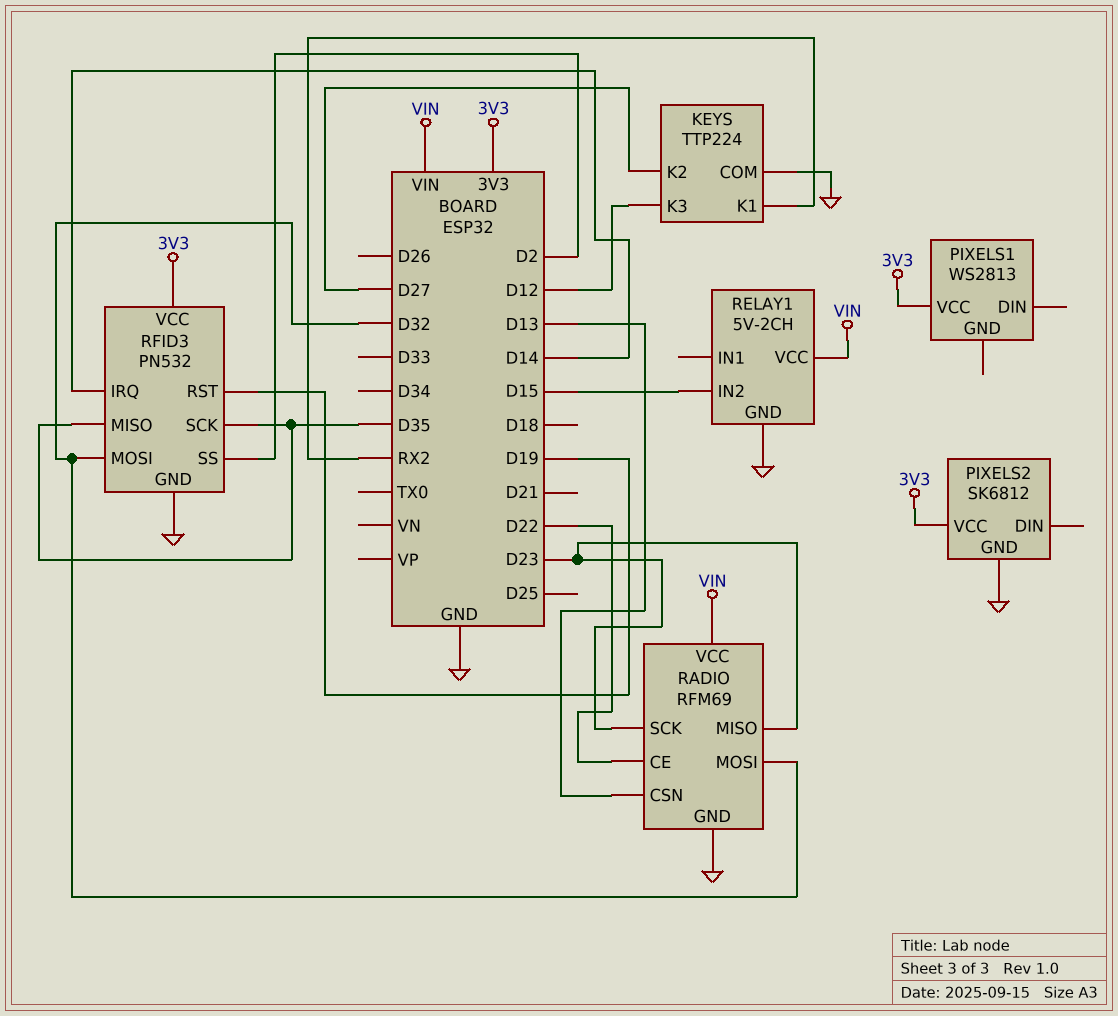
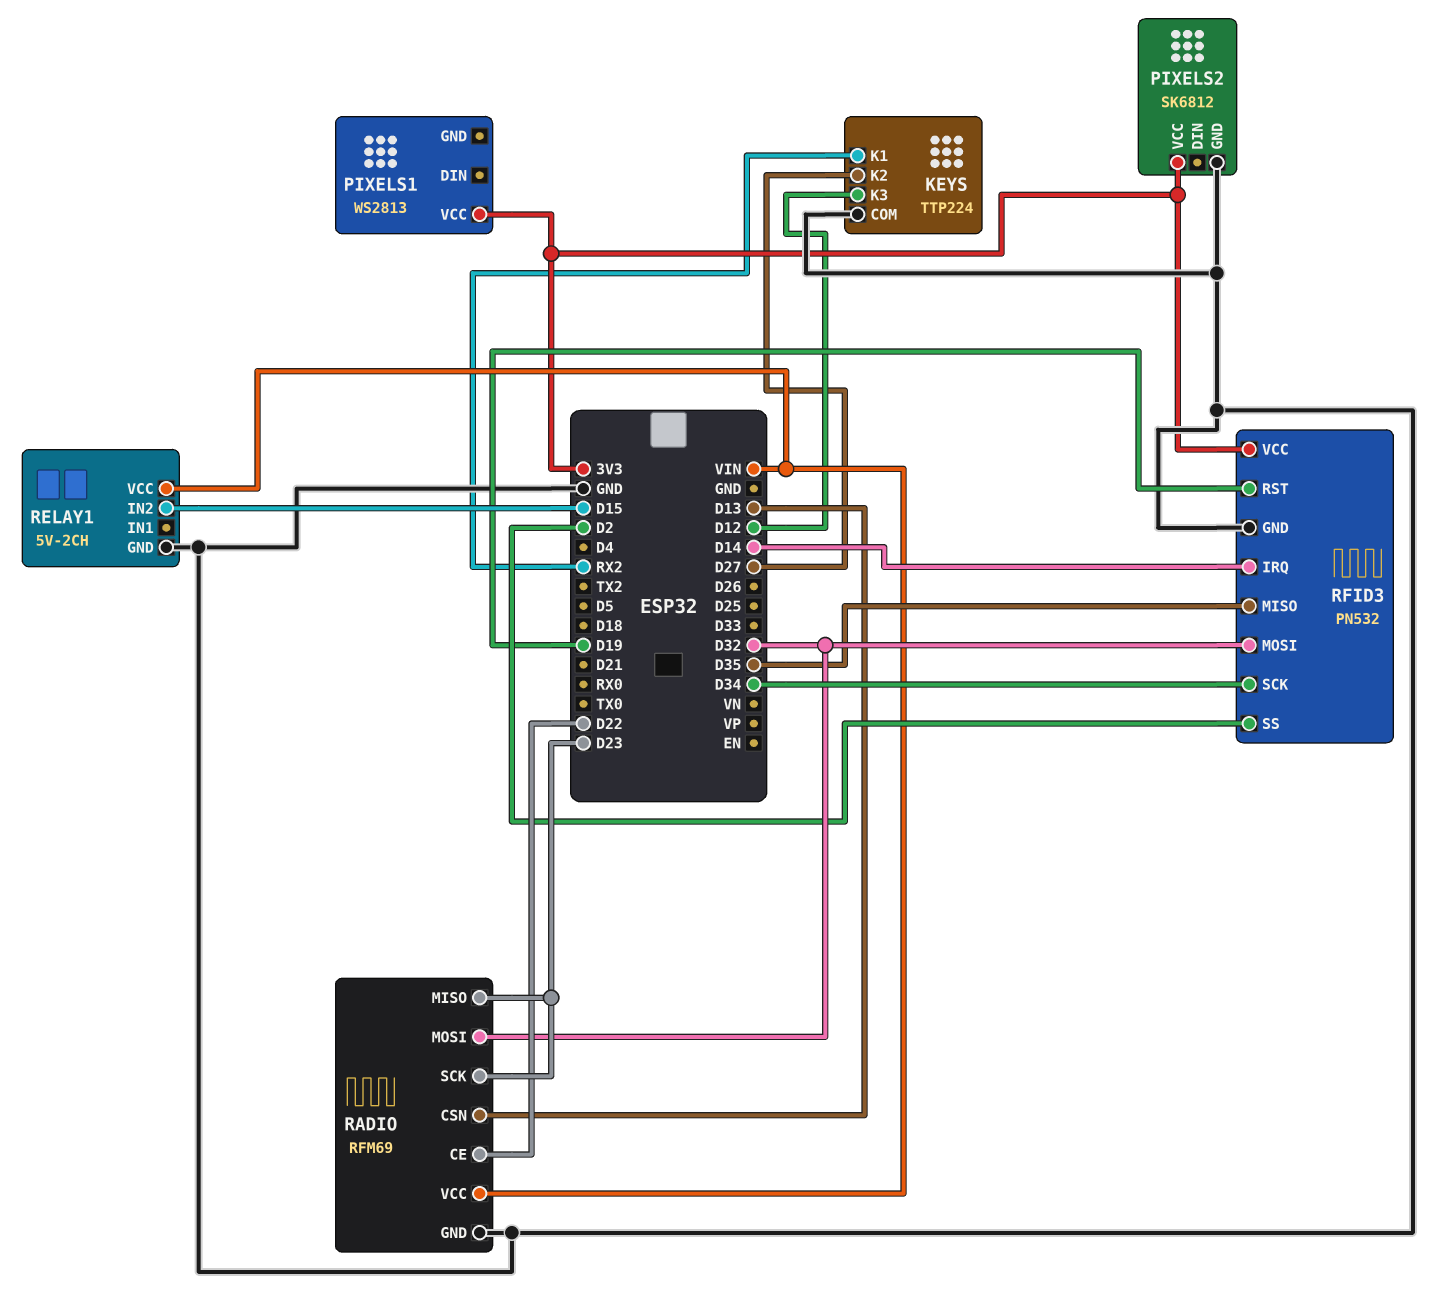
RFID3 pin SCK: D35 -> D34

